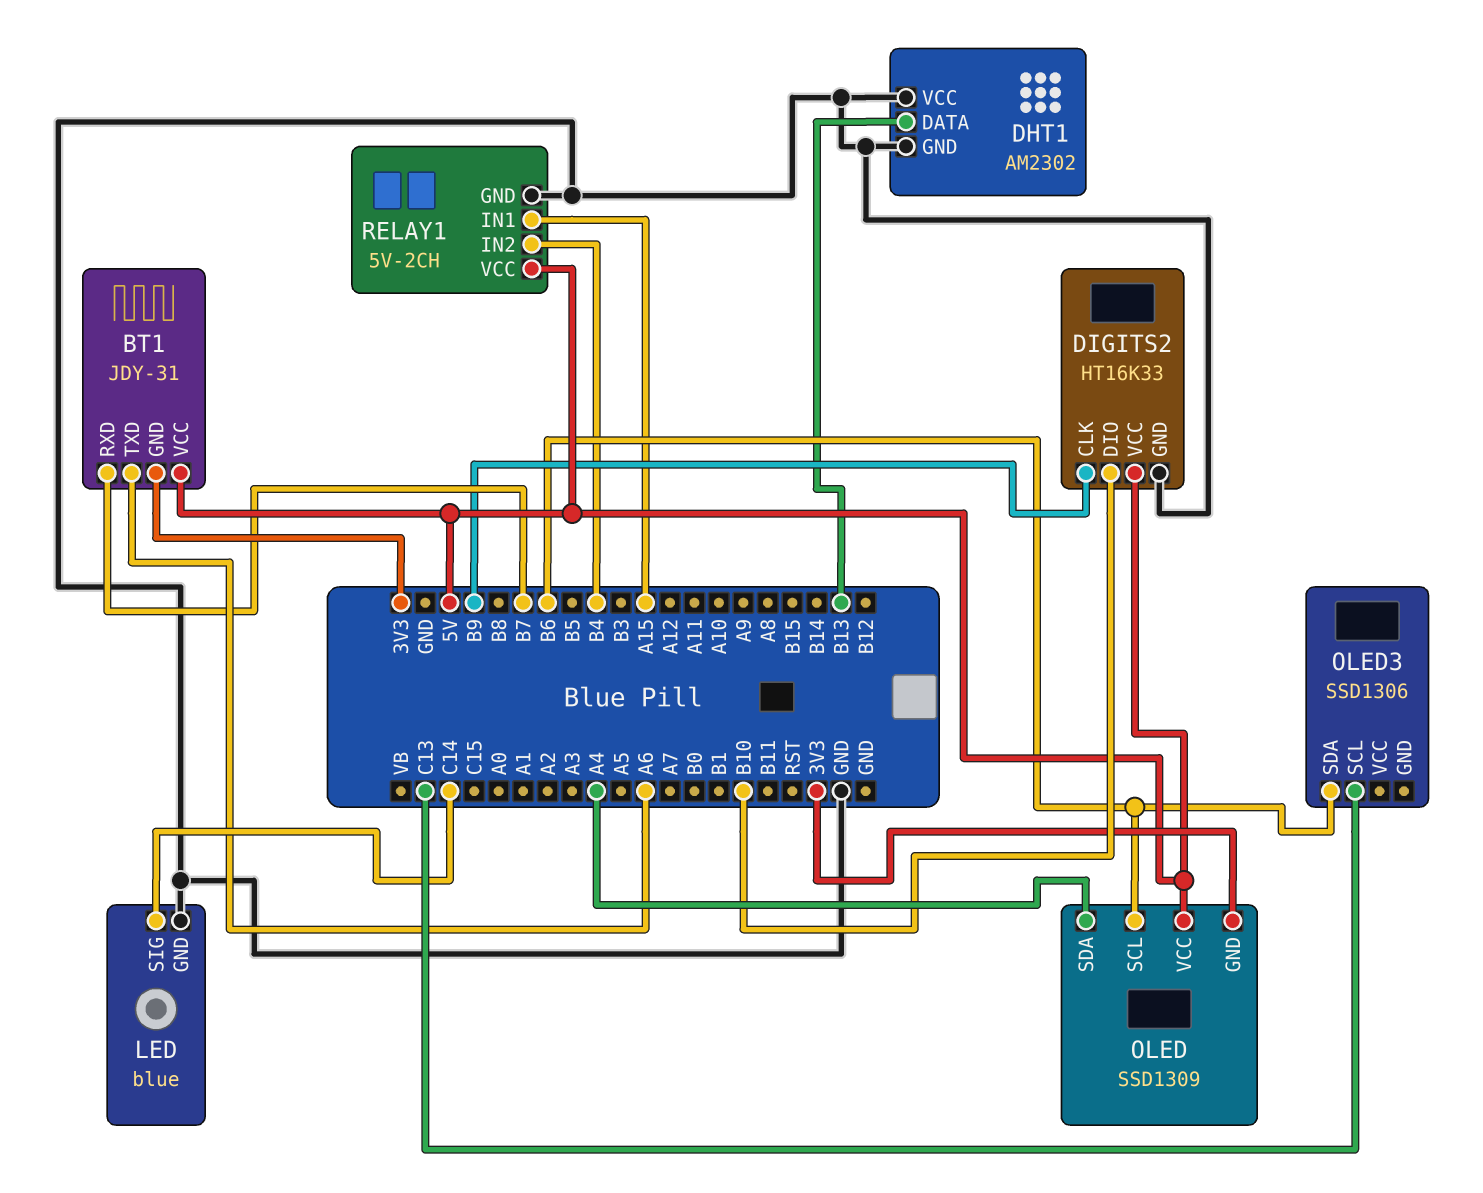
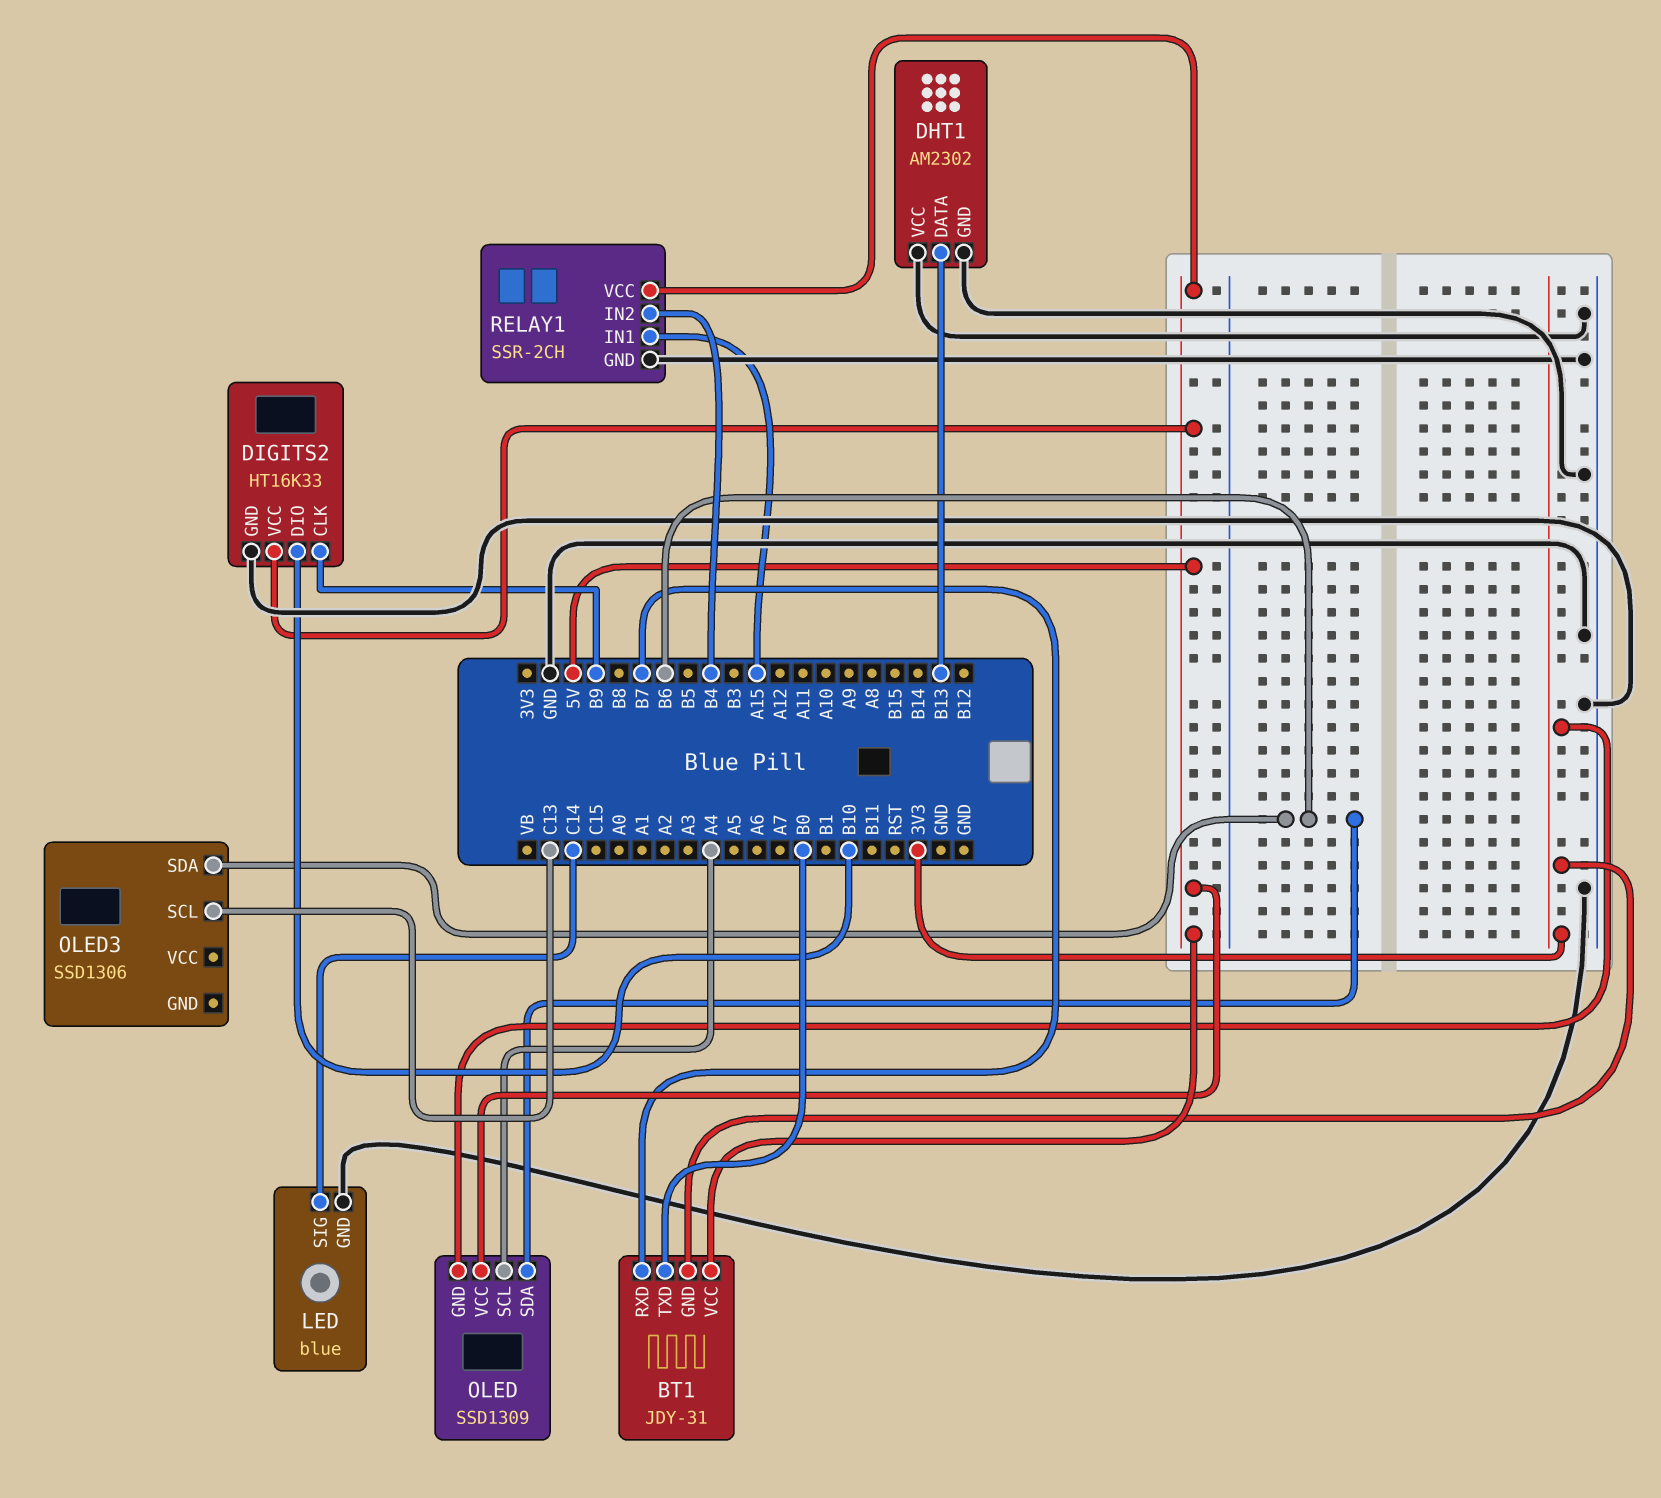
BT1 pin TXD: A6 -> B0
OLED pin SCL: B6 -> A4
OLED pin SDA: A4 -> B6
RELAY1: 5V-2CH -> SSR-2CH

